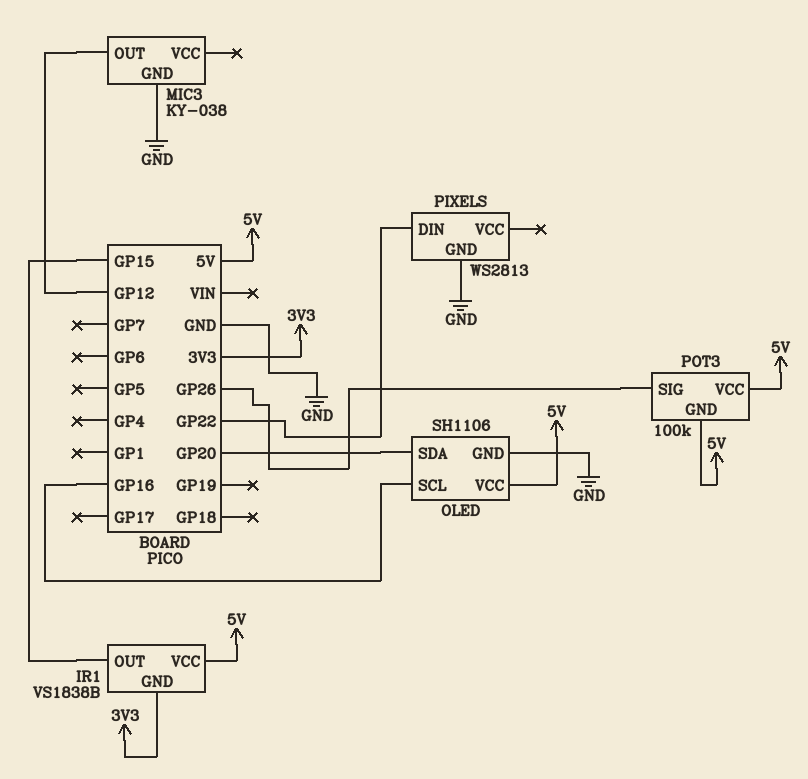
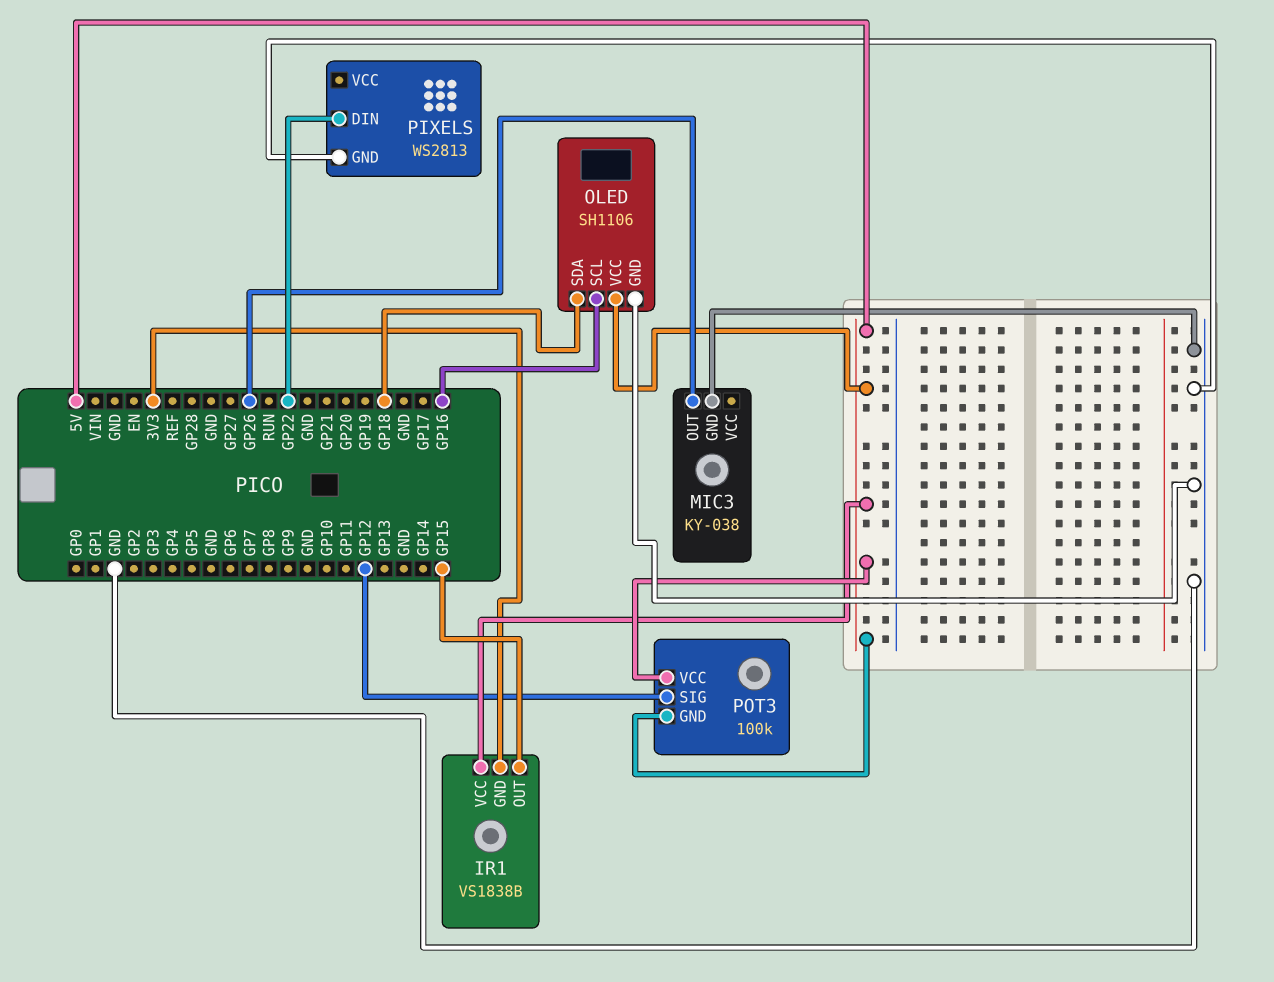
MIC3 pin OUT: GP12 -> GP26
OLED pin SDA: GP20 -> GP18
POT3 pin SIG: GP26 -> GP12

